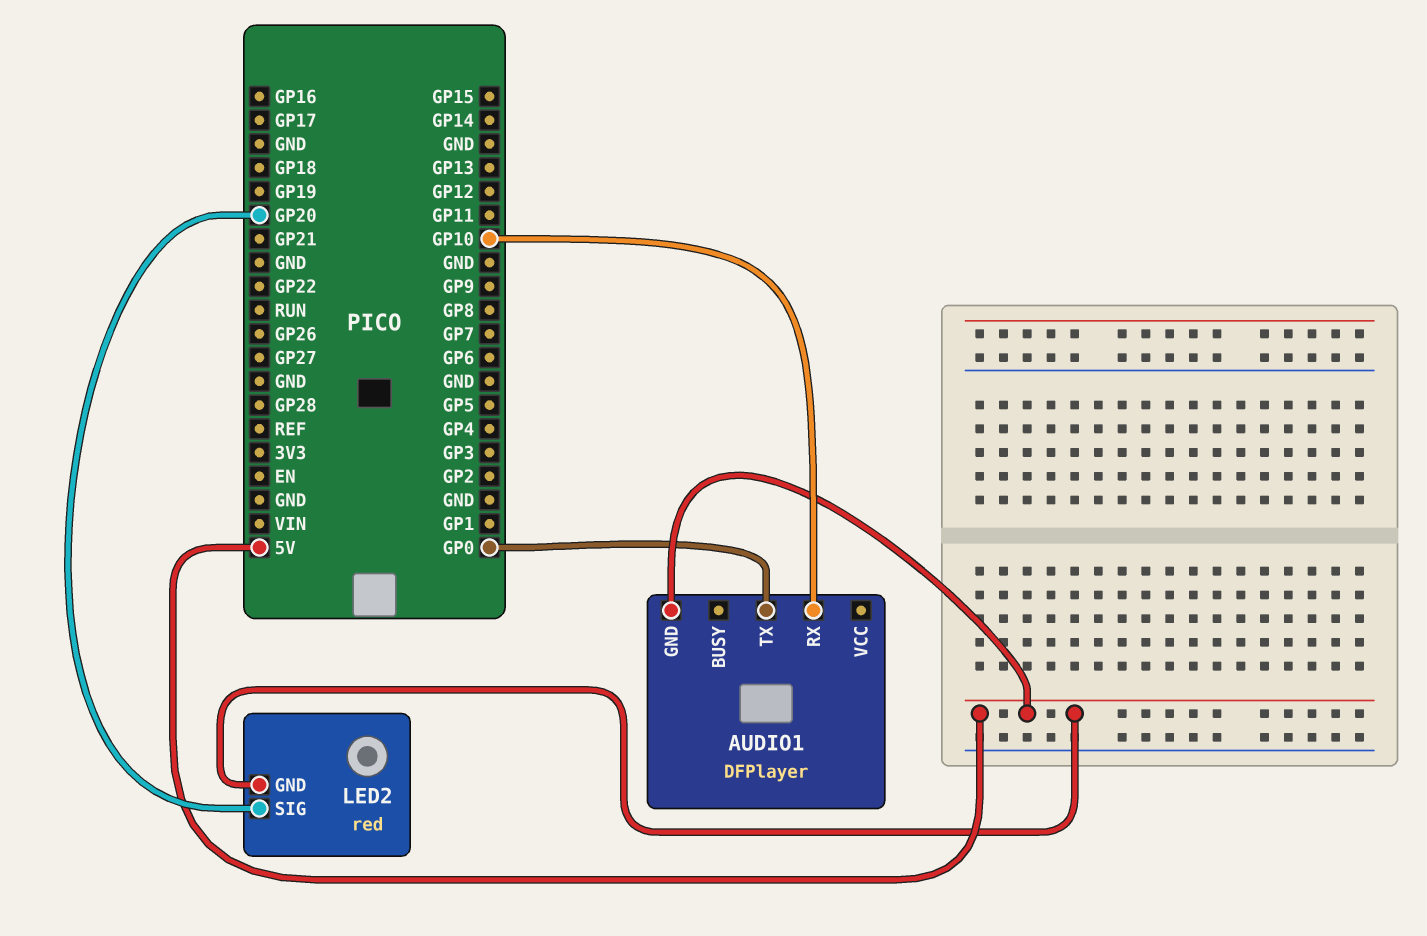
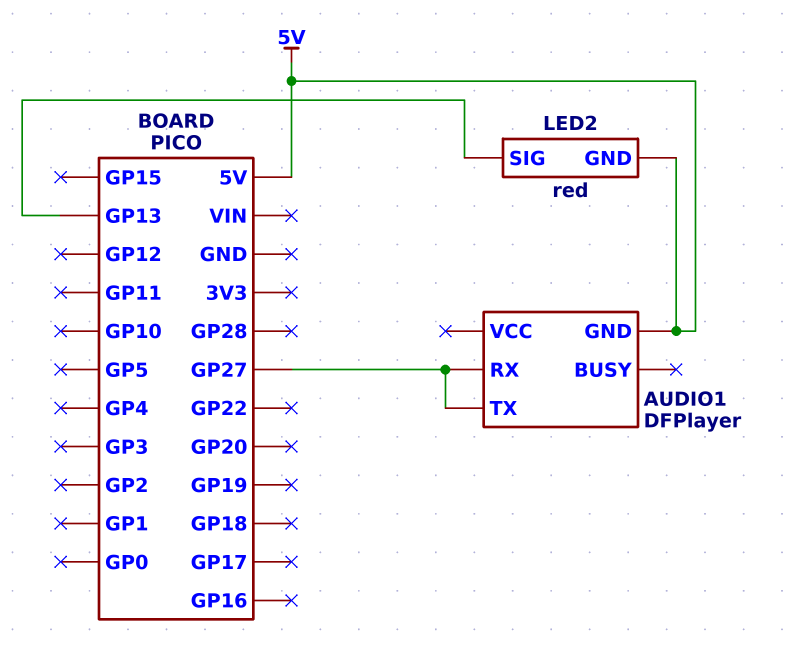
AUDIO1 pin RX: GP10 -> GP27
AUDIO1 pin TX: GP0 -> GP27
LED2 pin SIG: GP20 -> GP13

